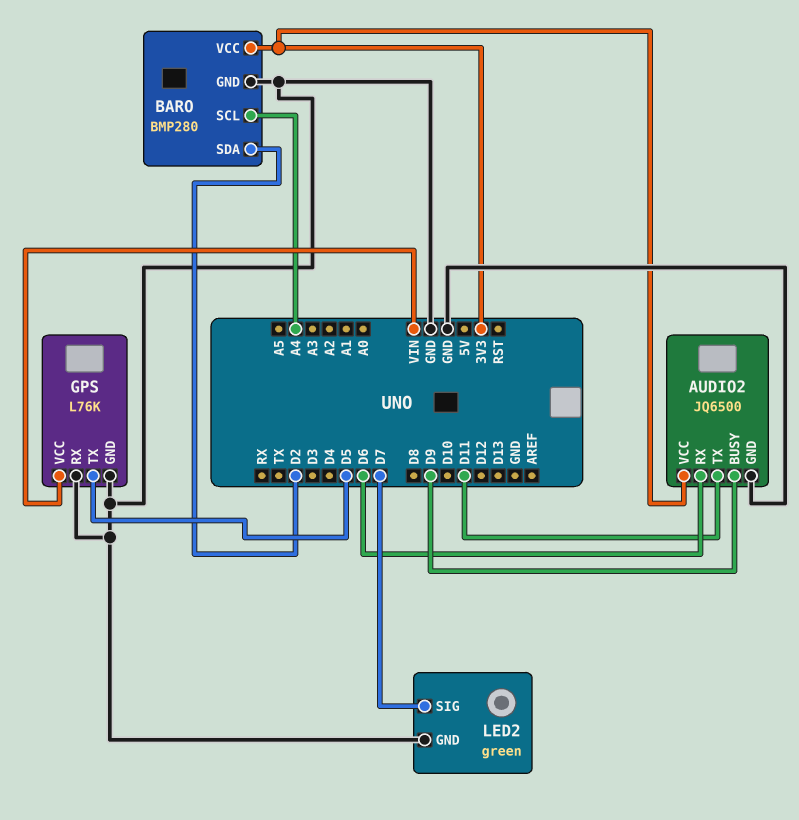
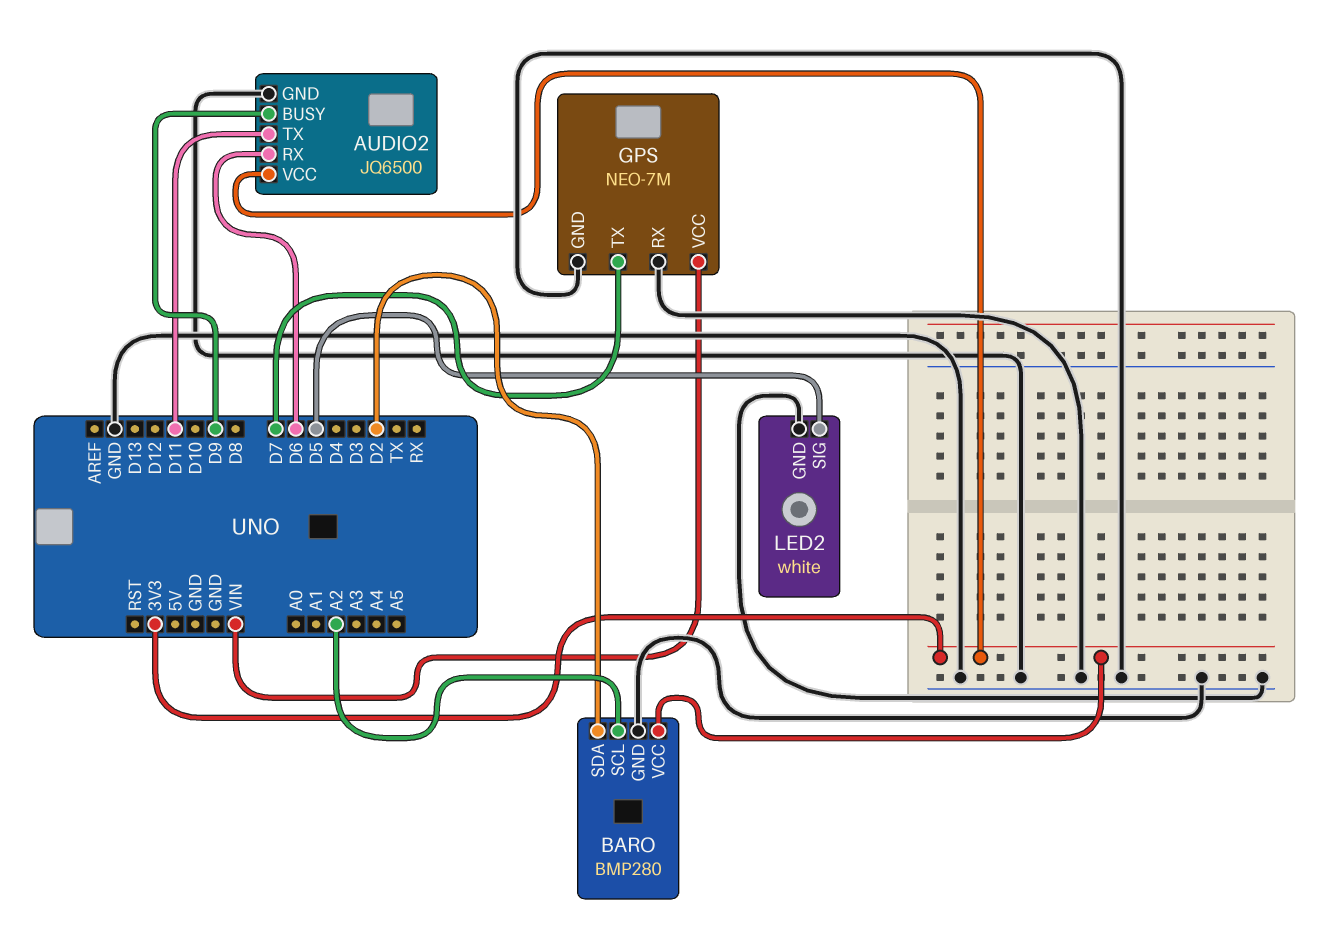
BARO pin SCL: A4 -> A2
GPS: L76K -> NEO-7M
GPS pin TX: D5 -> D7
LED2: green -> white
LED2 pin SIG: D7 -> D5

